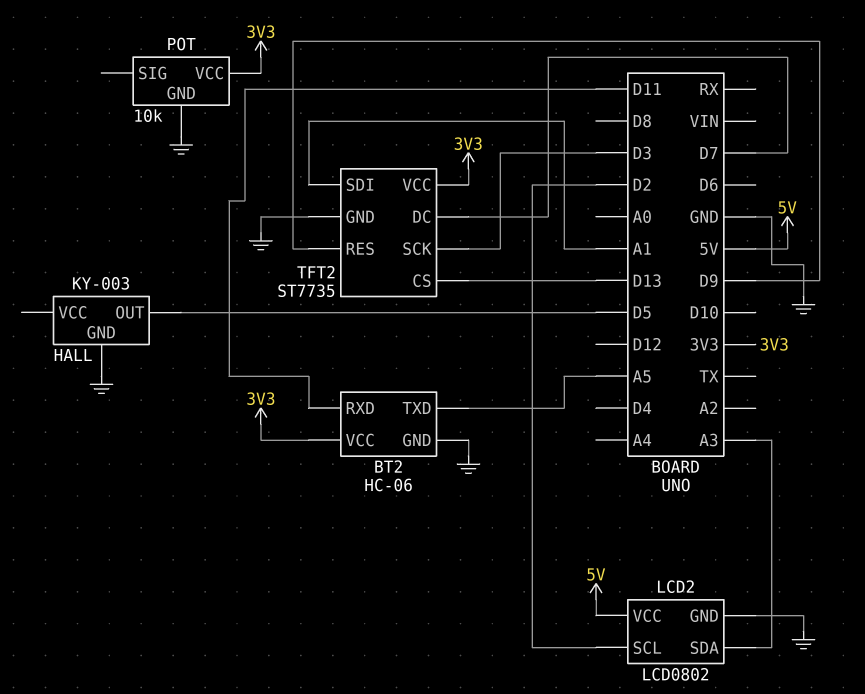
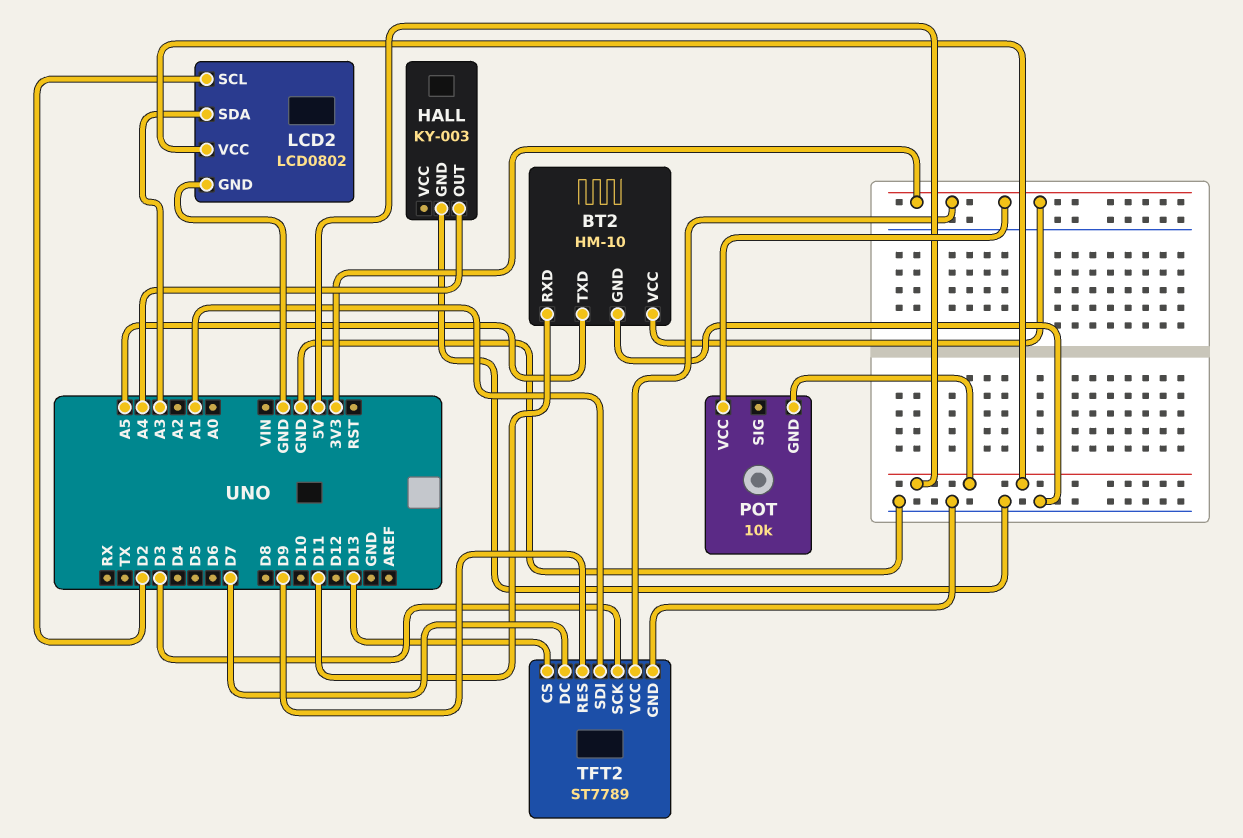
BT2: HC-06 -> HM-10
HALL pin OUT: D5 -> A4
POT pin GND: GND -> 5V
TFT2: ST7735 -> ST7789

